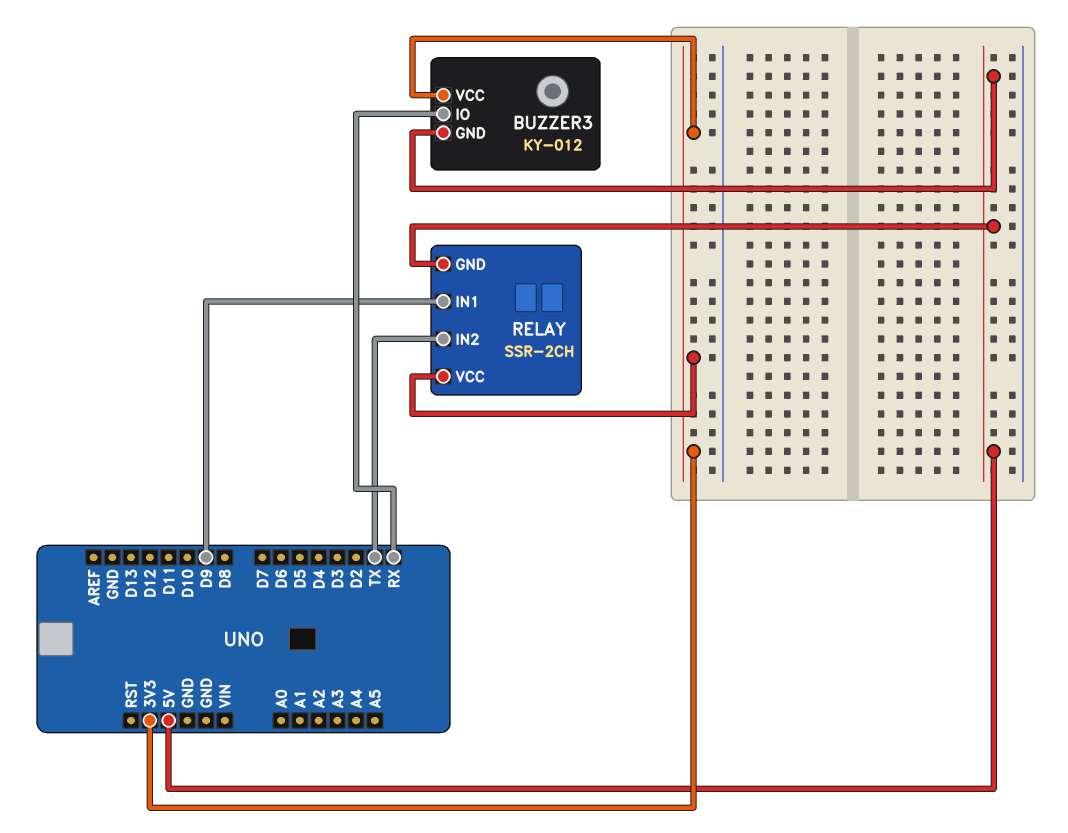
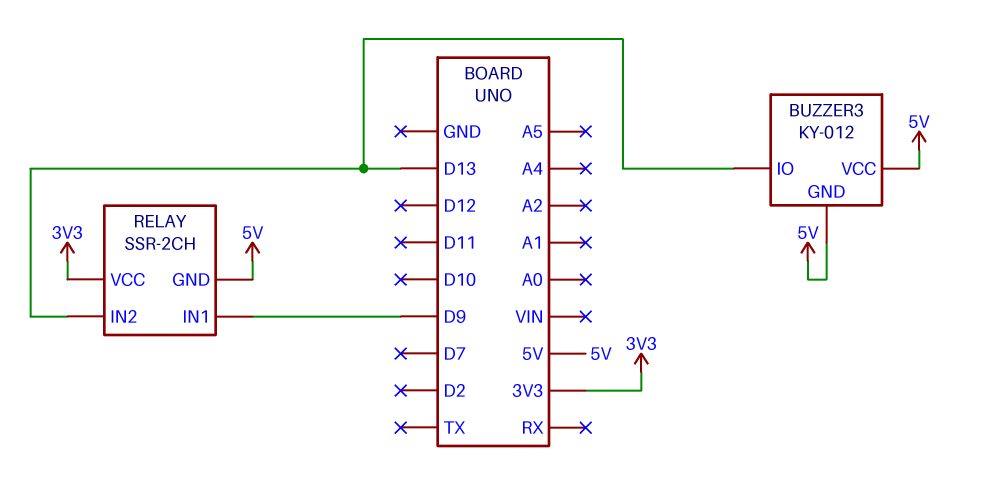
BUZZER3 pin IO: RX -> D13
BUZZER3 pin VCC: 3V3 -> 5V
RELAY pin IN2: TX -> D13

